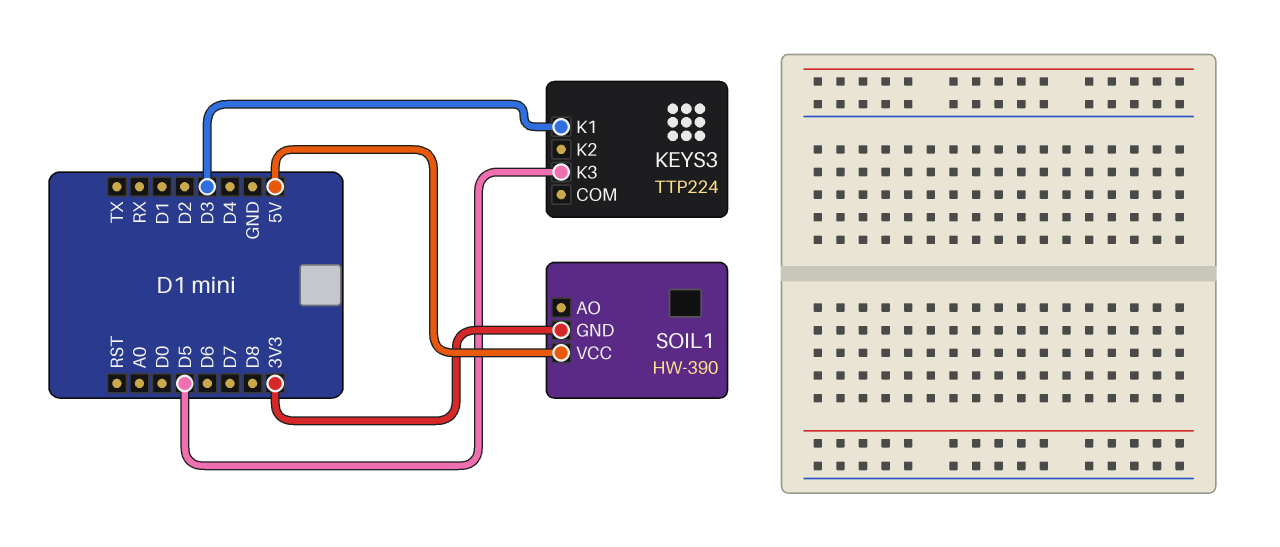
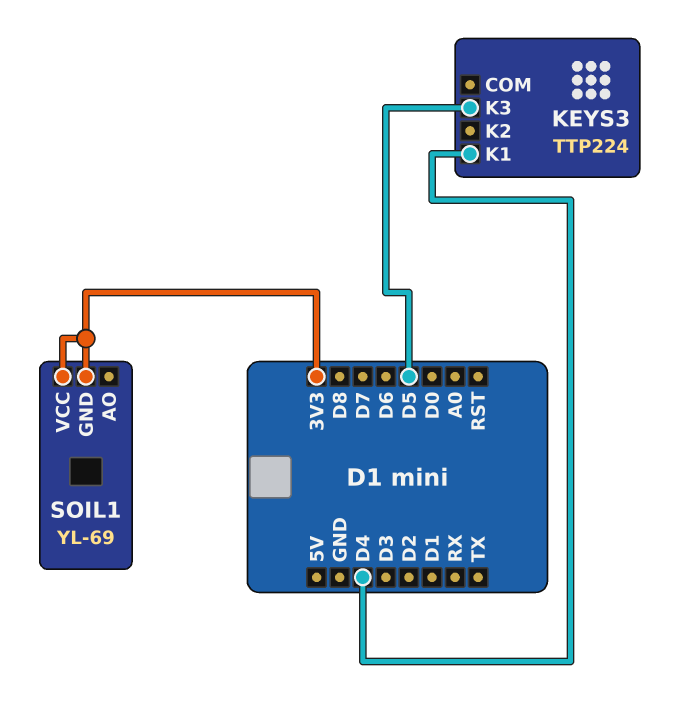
KEYS3 pin K1: D3 -> D4
SOIL1: HW-390 -> YL-69
SOIL1 pin VCC: 5V -> 3V3

